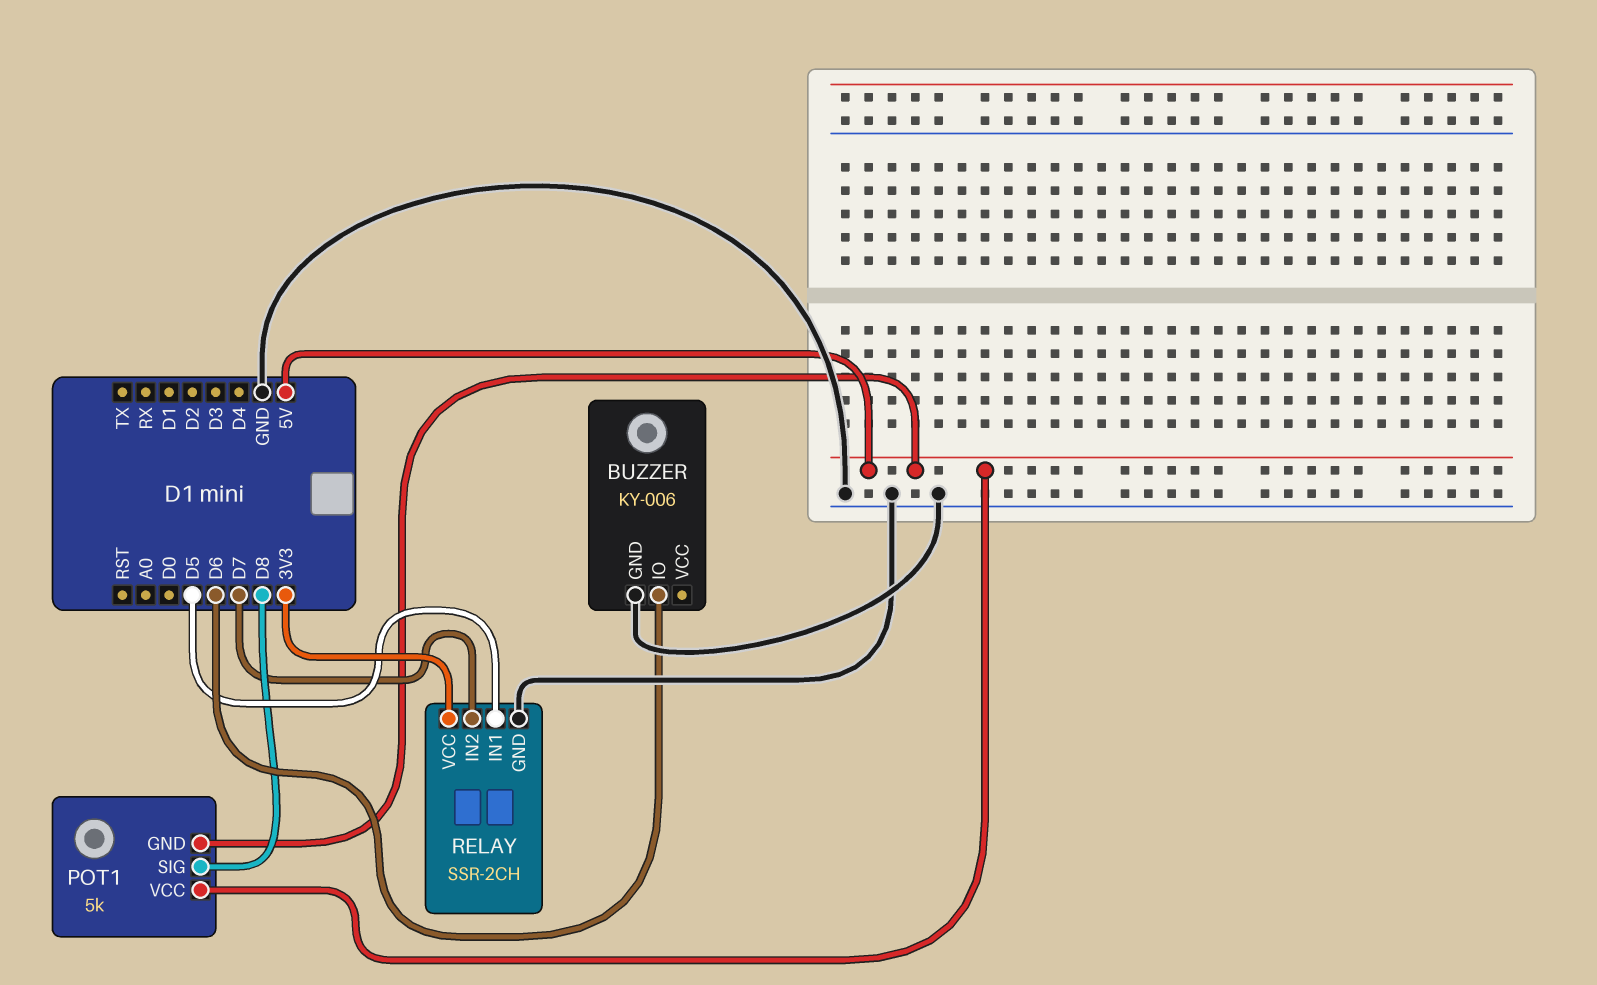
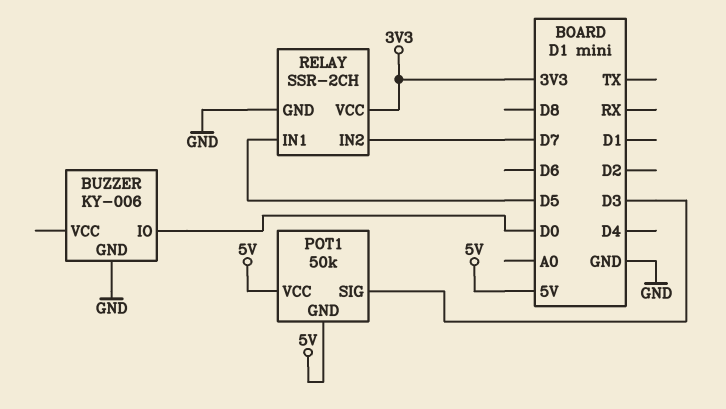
BUZZER pin IO: D6 -> D0
POT1: 5k -> 50k
POT1 pin SIG: D8 -> D3

